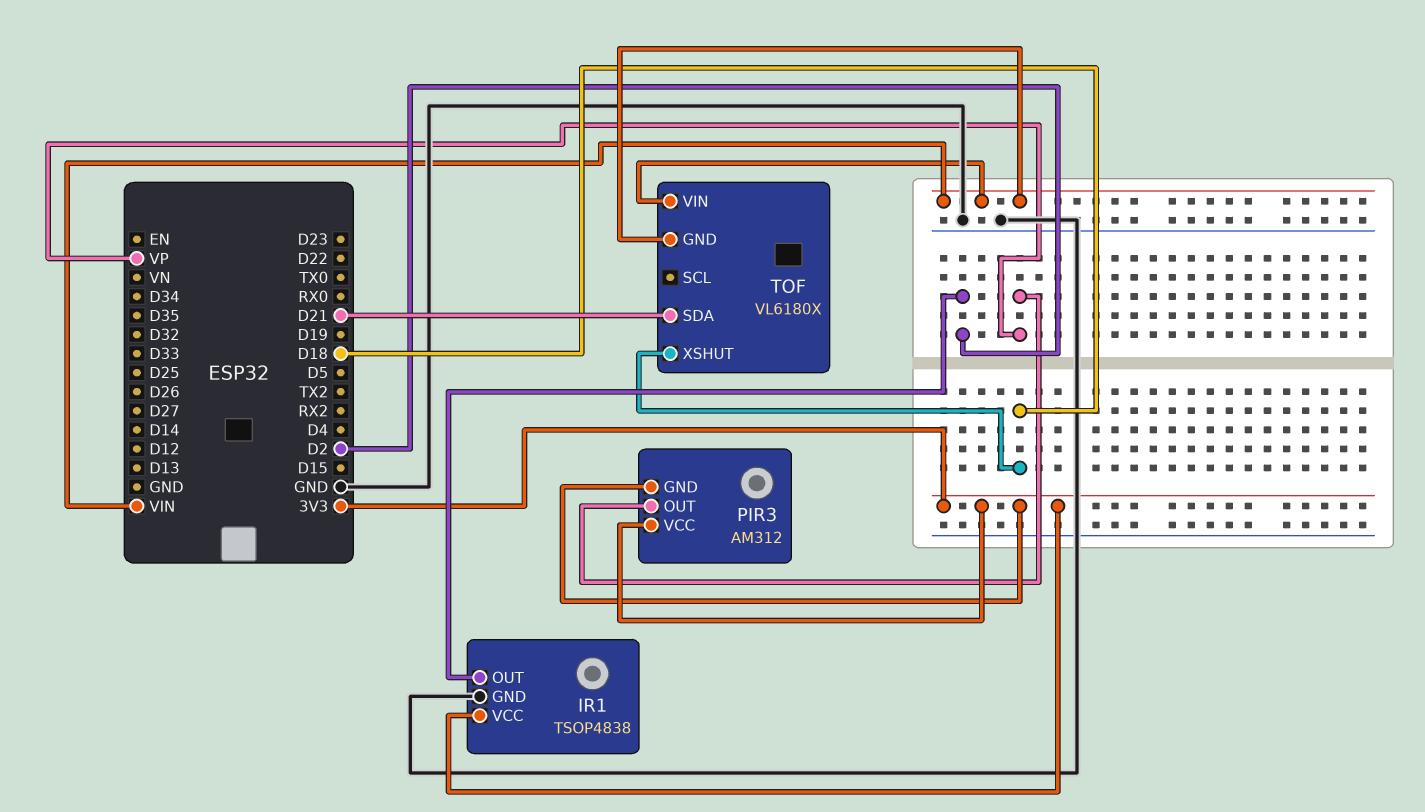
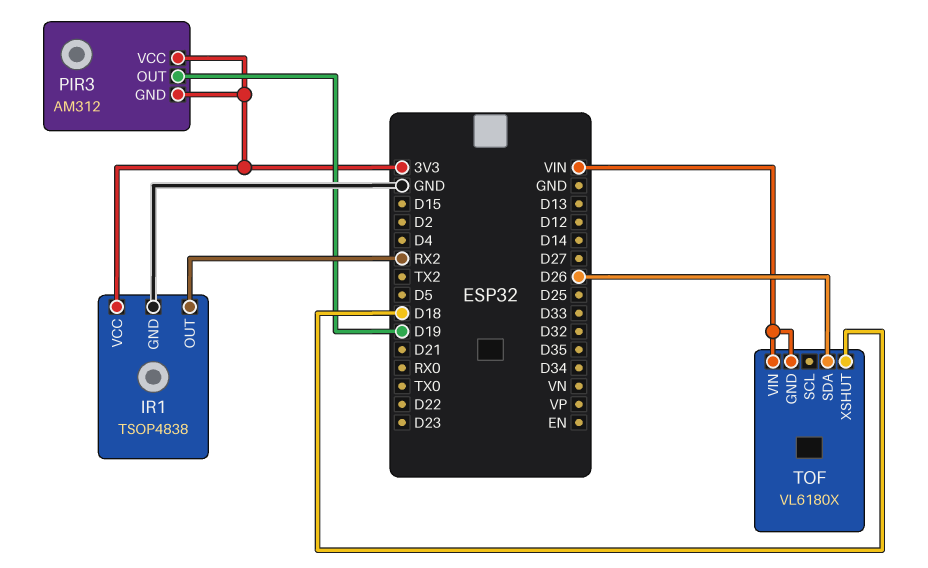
IR1 pin OUT: D2 -> RX2
PIR3 pin OUT: VP -> D19
TOF pin SDA: D21 -> D26

